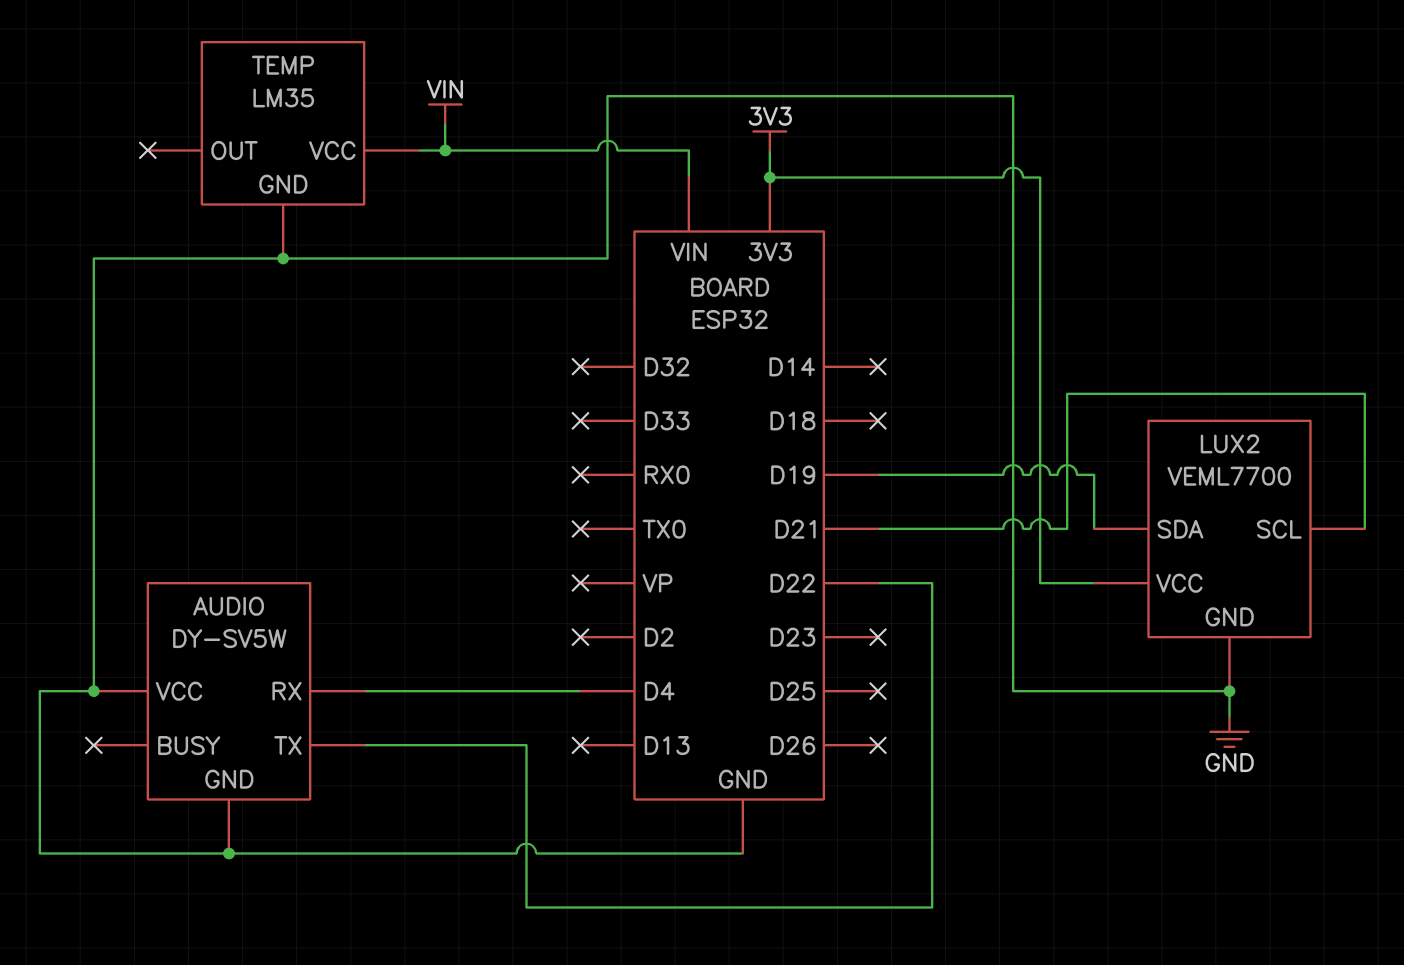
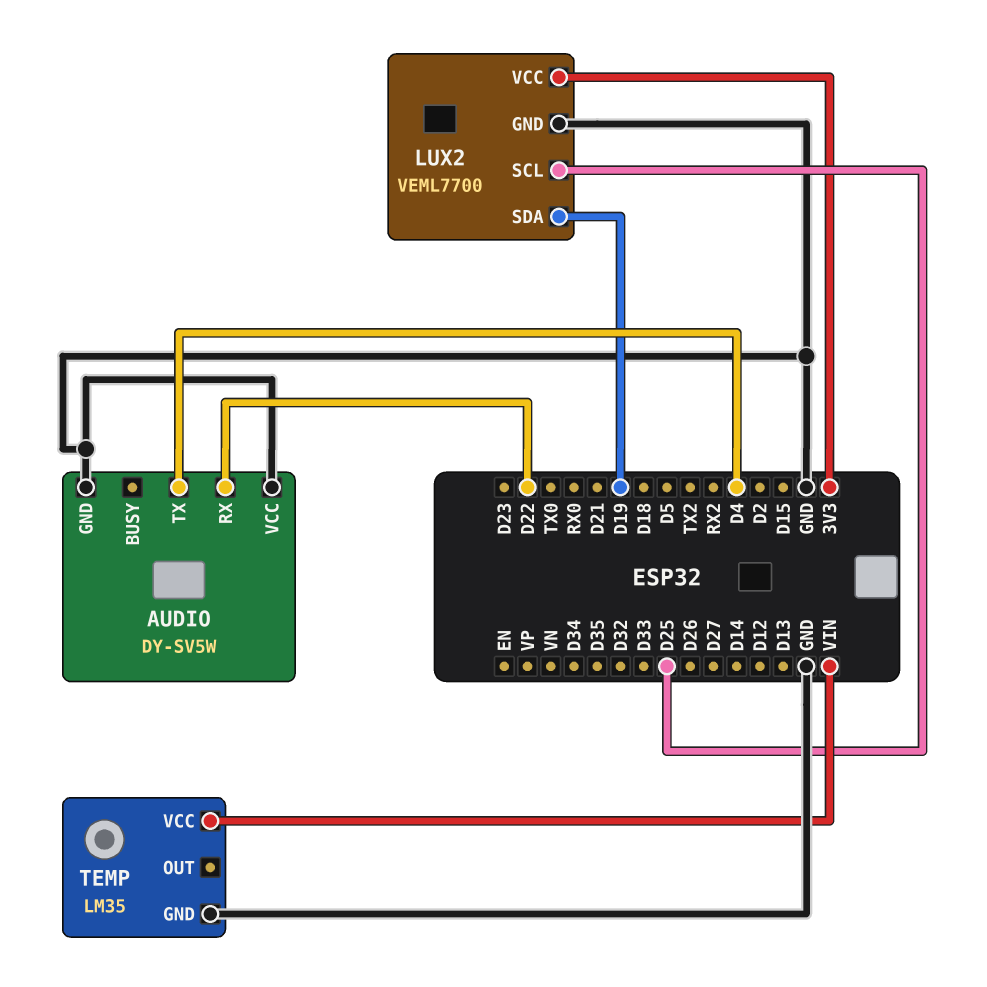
AUDIO pin RX: D4 -> D22
AUDIO pin TX: D22 -> D4
LUX2 pin SCL: D21 -> D25

